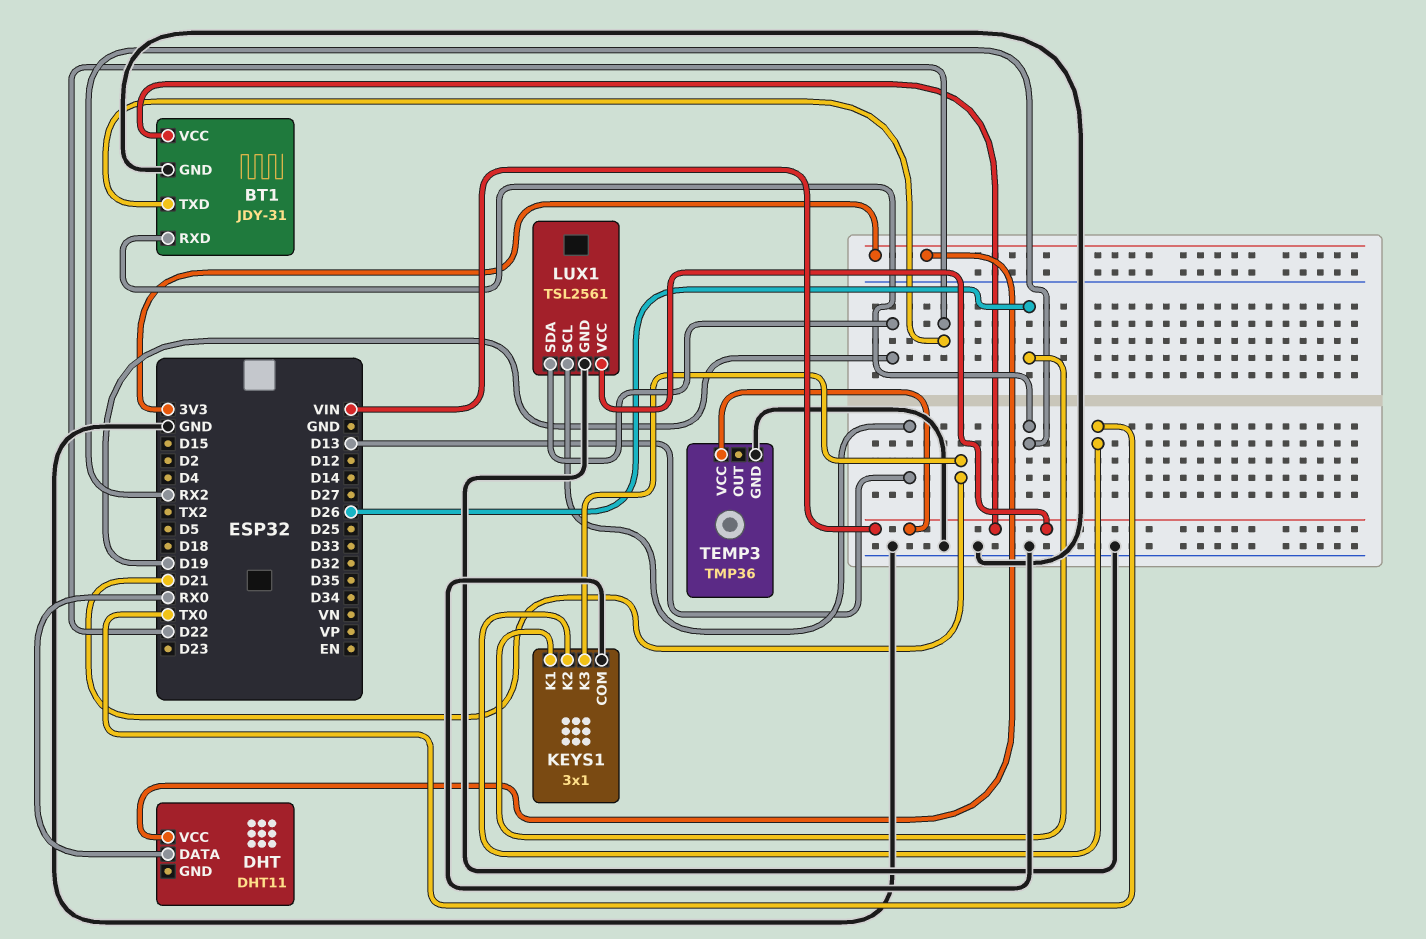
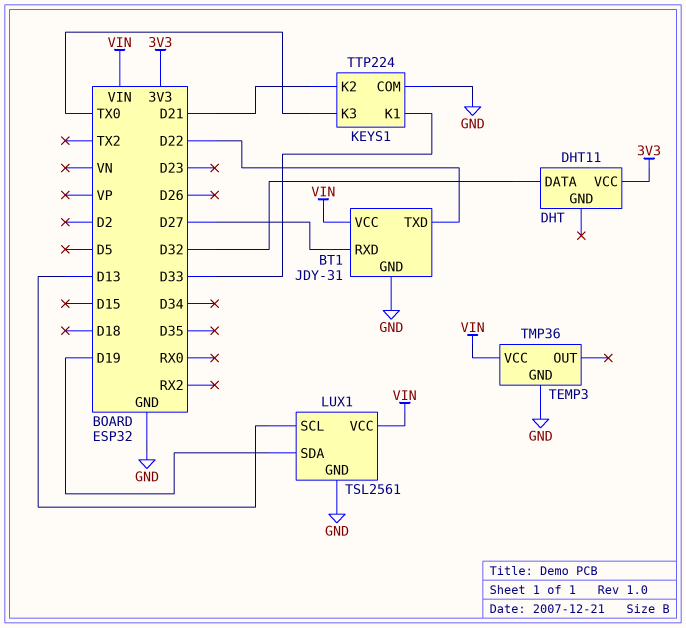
BT1 pin RXD: RX2 -> D27
DHT pin DATA: RX0 -> D32
KEYS1: 3x1 -> TTP224
KEYS1 pin K1: D26 -> D33
KEYS1 pin K2: TX0 -> D21
KEYS1 pin K3: D21 -> TX0

